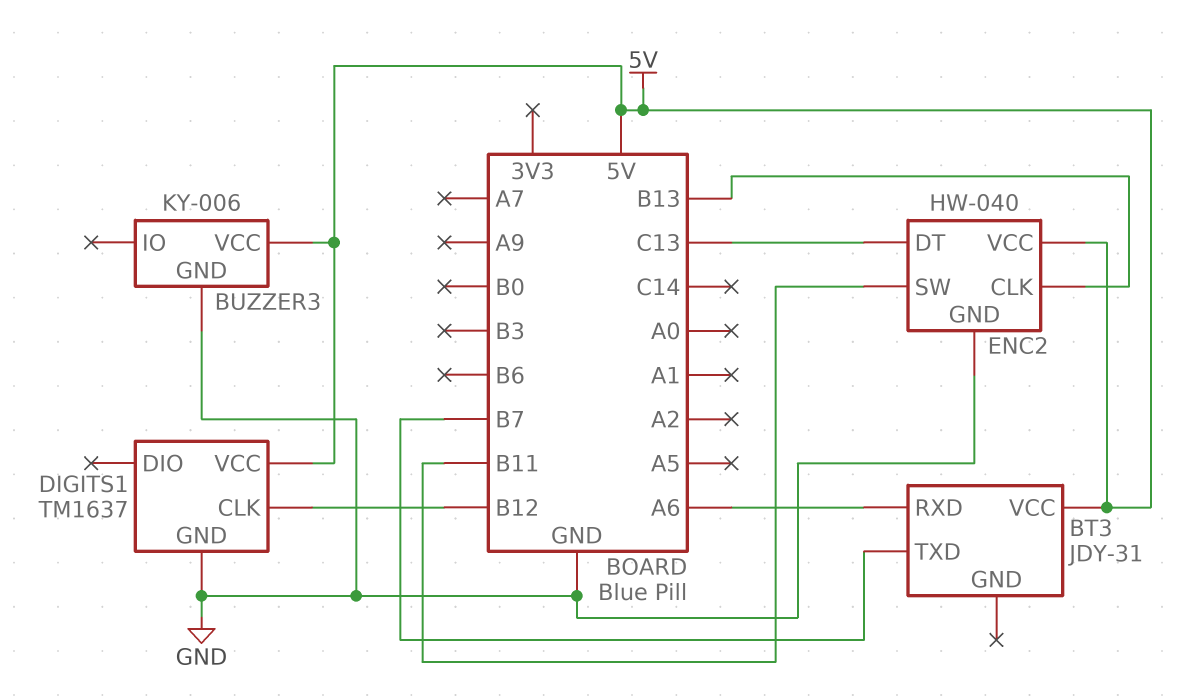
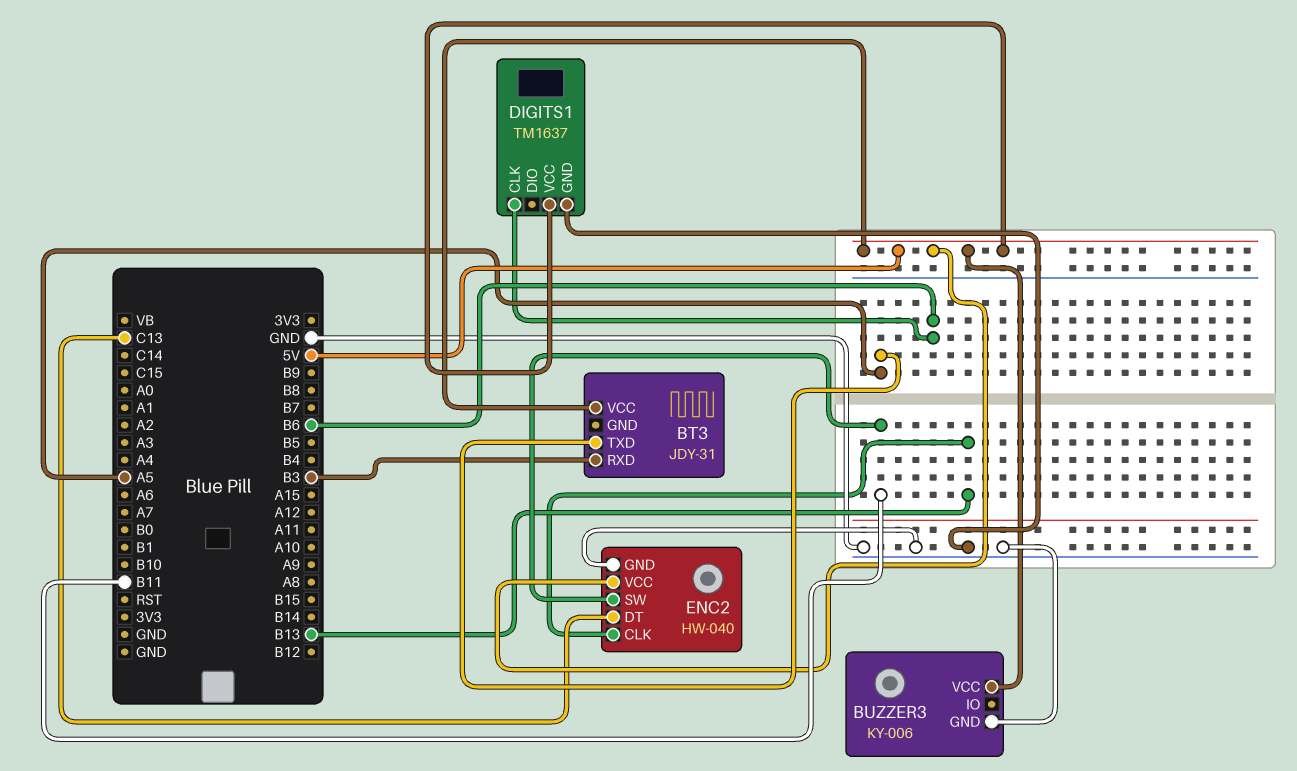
BT3 pin RXD: A6 -> B3
BT3 pin TXD: B7 -> A5
DIGITS1 pin CLK: B12 -> B6

